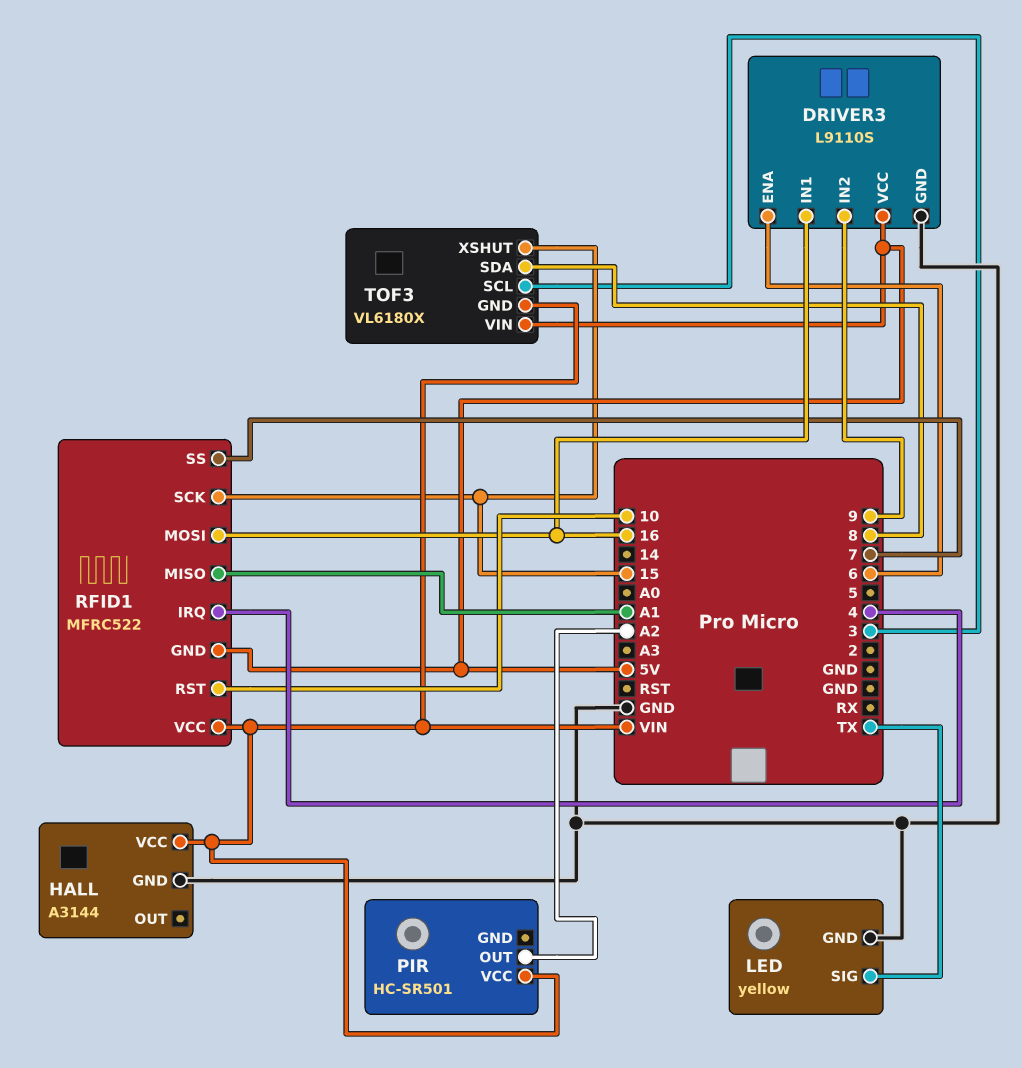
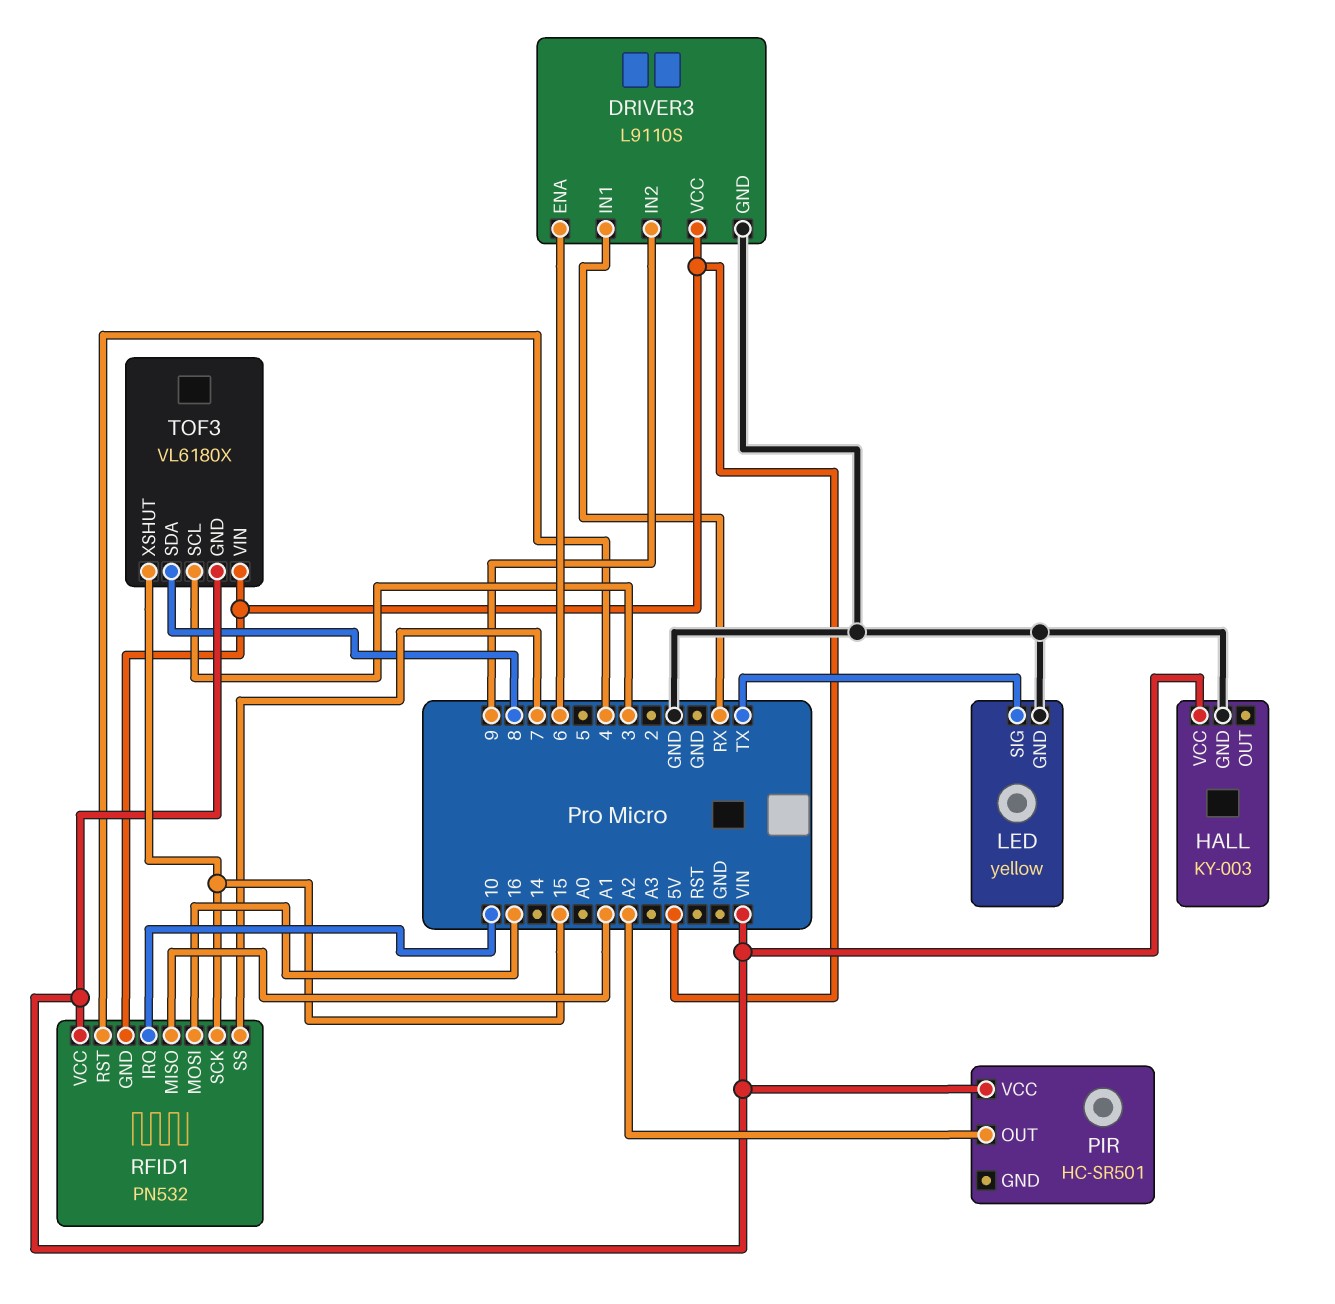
DRIVER3 pin IN1: 16 -> RX
HALL: A3144 -> KY-003
RFID1: MFRC522 -> PN532
RFID1 pin IRQ: 4 -> 10
RFID1 pin RST: 10 -> 4

